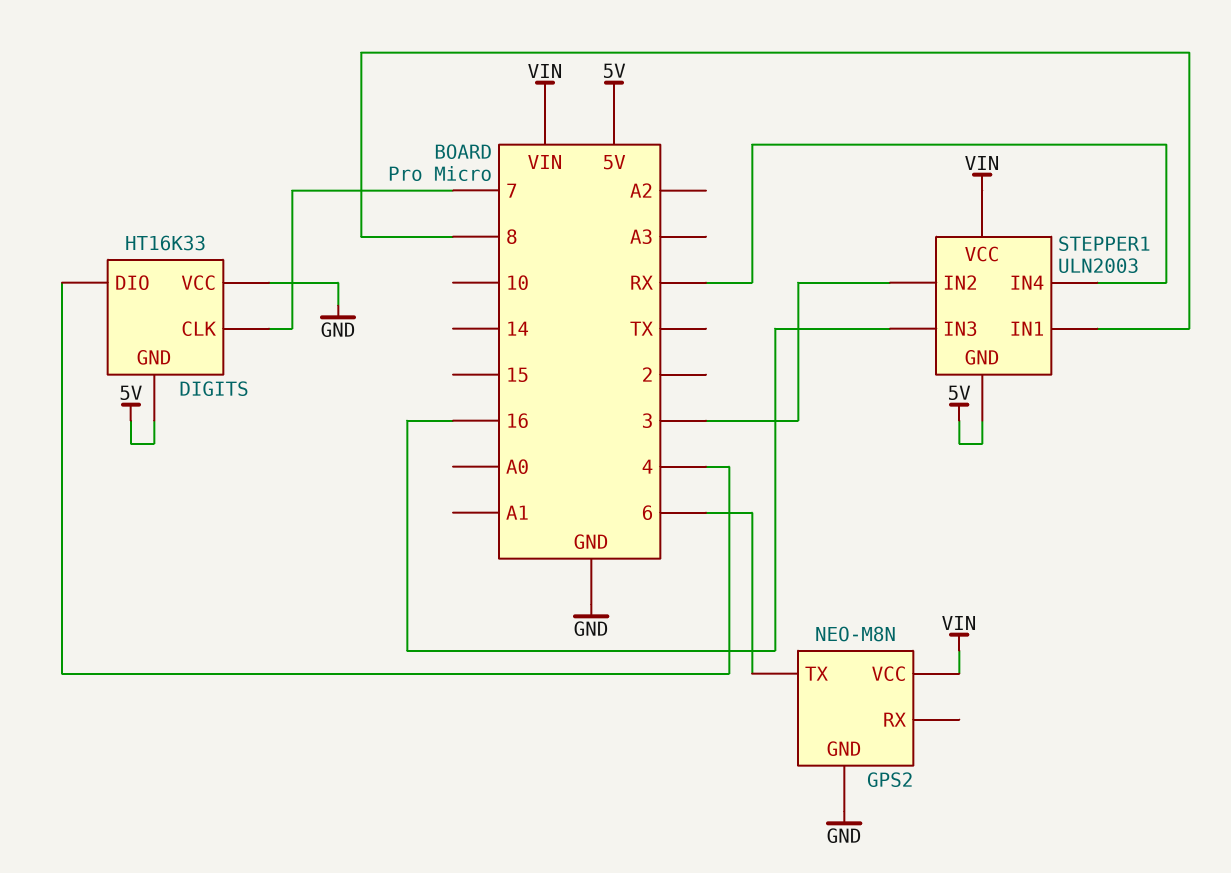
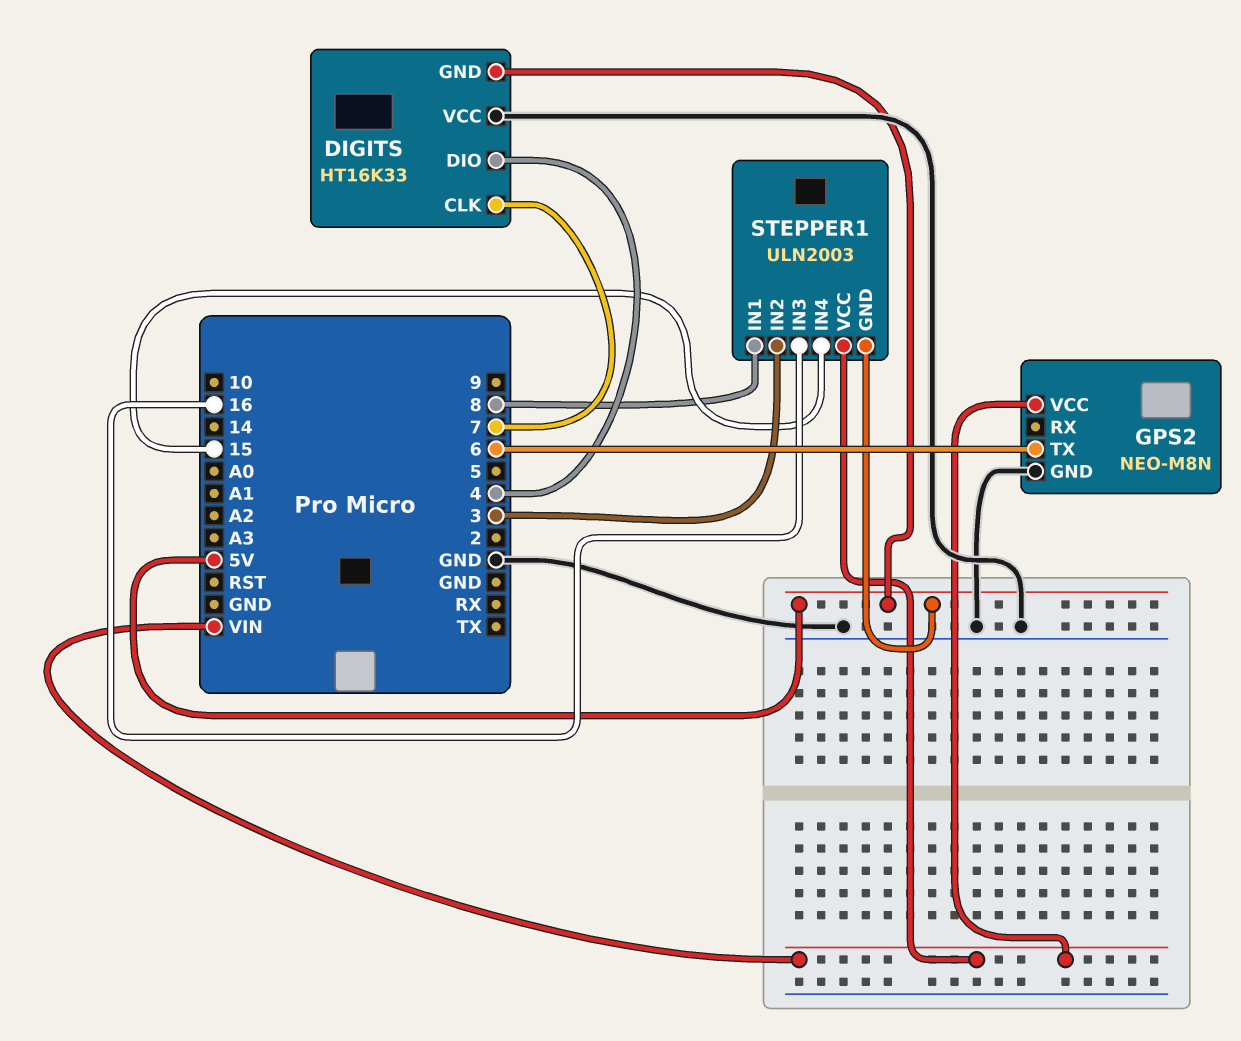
STEPPER1 pin IN4: RX -> 15

